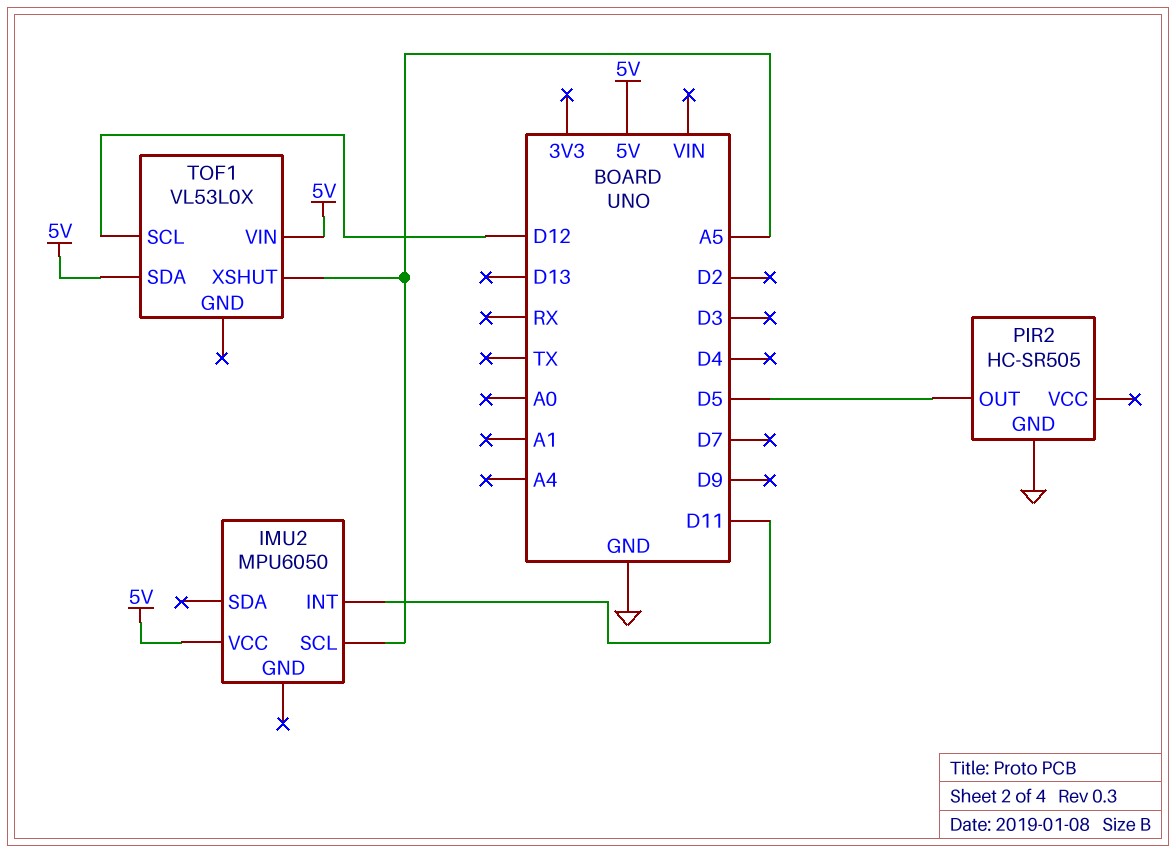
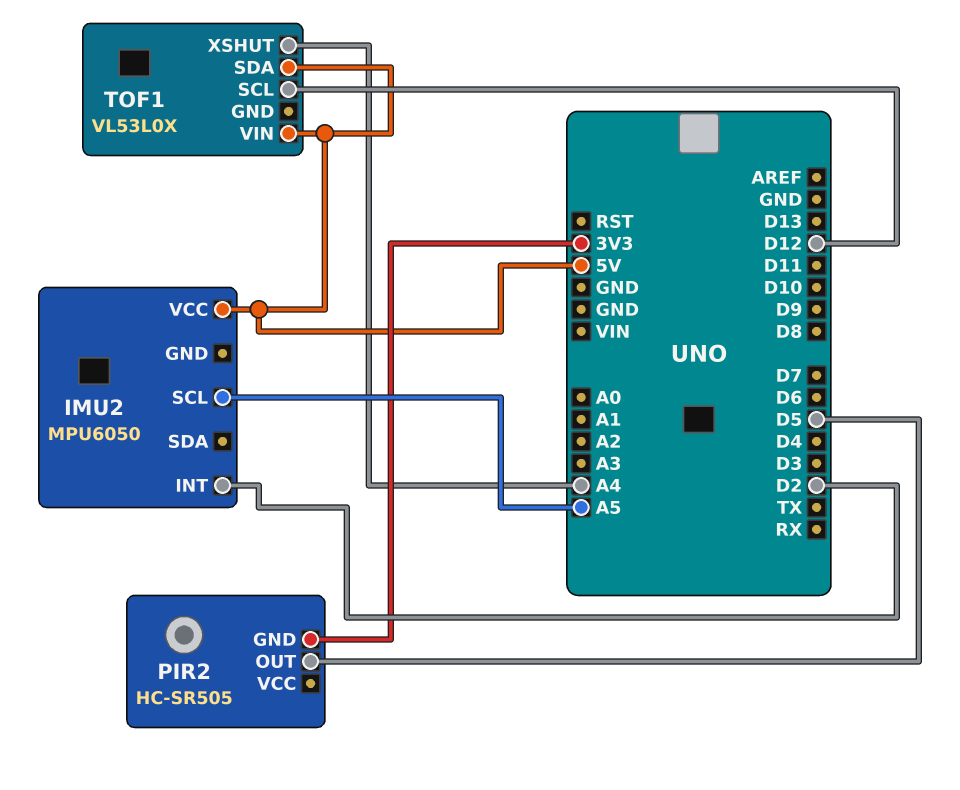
IMU2 pin INT: D11 -> D2
PIR2 pin GND: GND -> 3V3
TOF1 pin XSHUT: A5 -> A4

